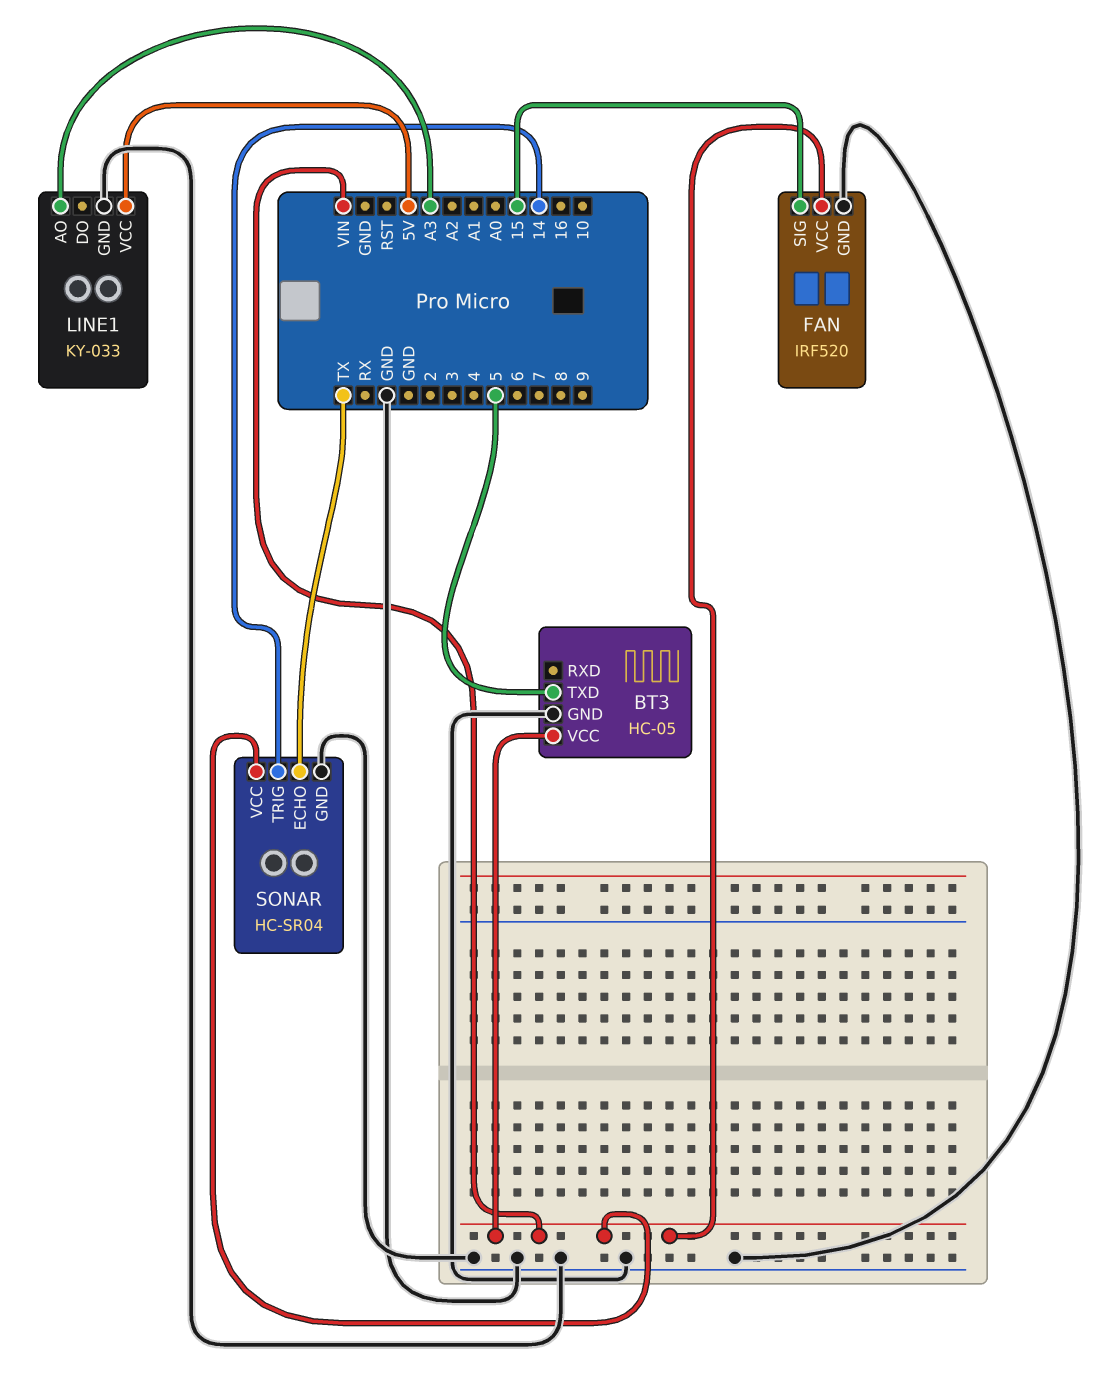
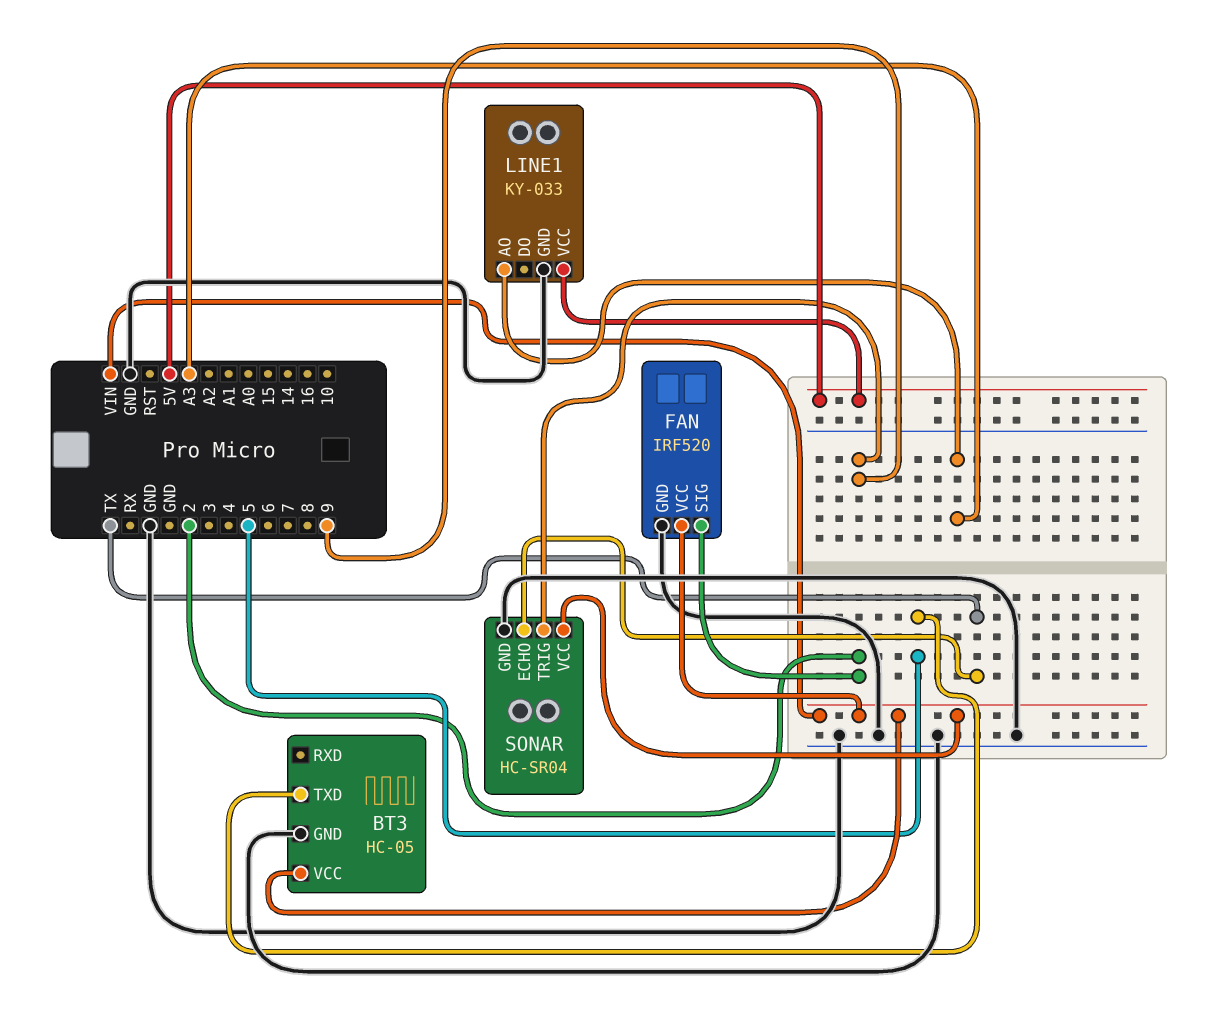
FAN pin SIG: 15 -> 2
SONAR pin TRIG: 14 -> 9

